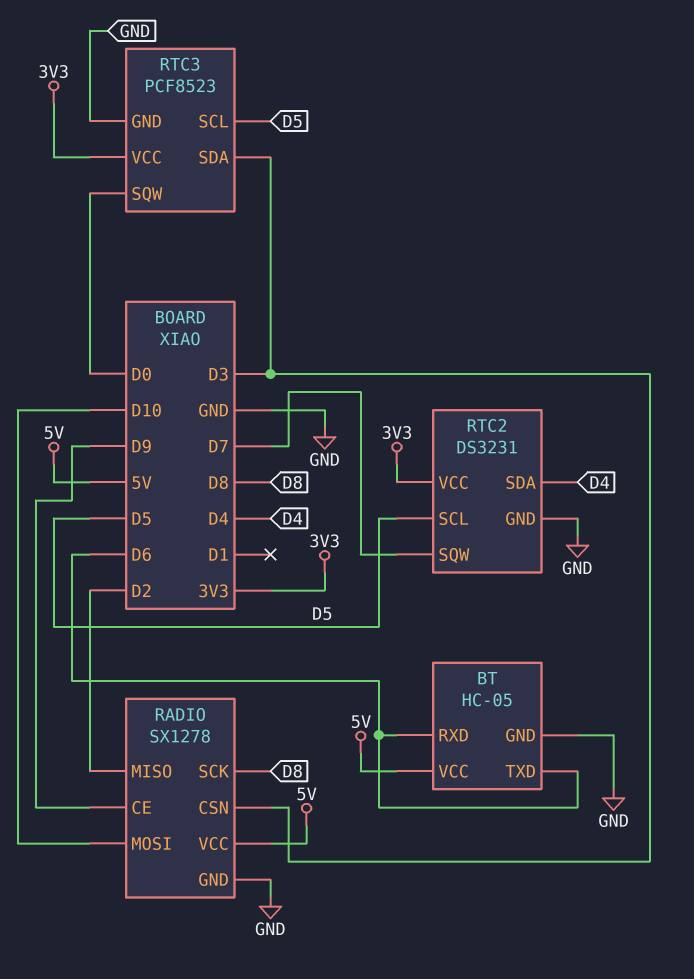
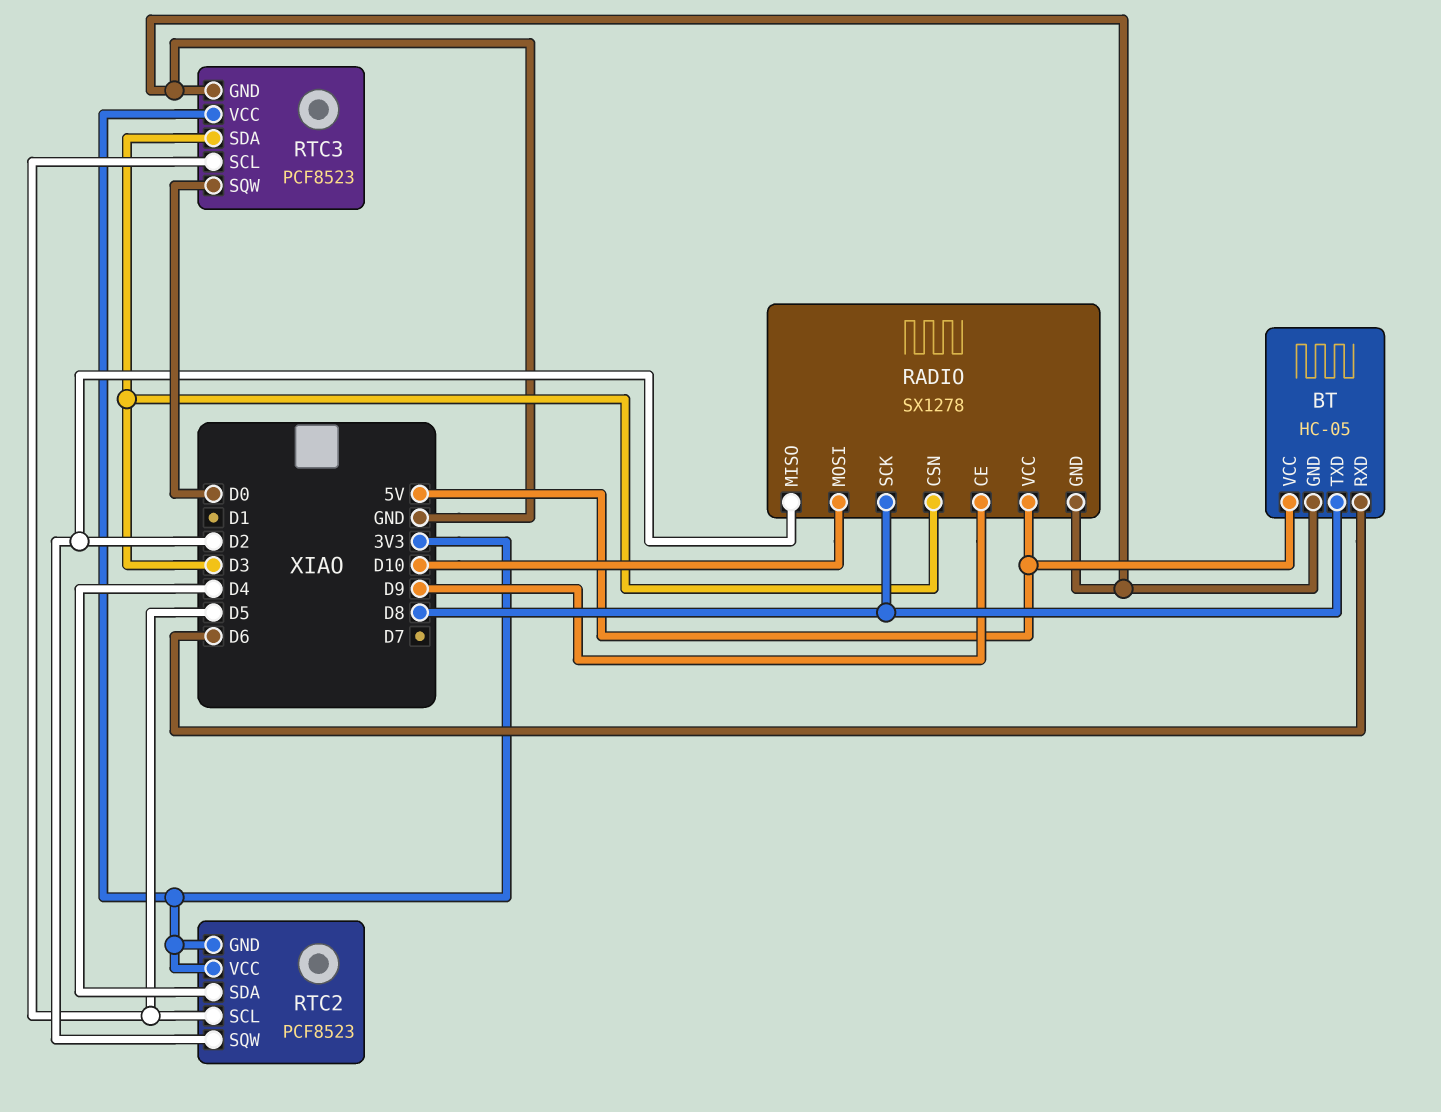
BT pin TXD: D6 -> D8
RTC2: DS3231 -> PCF8523
RTC2 pin GND: GND -> 3V3
RTC2 pin SQW: D7 -> D2

